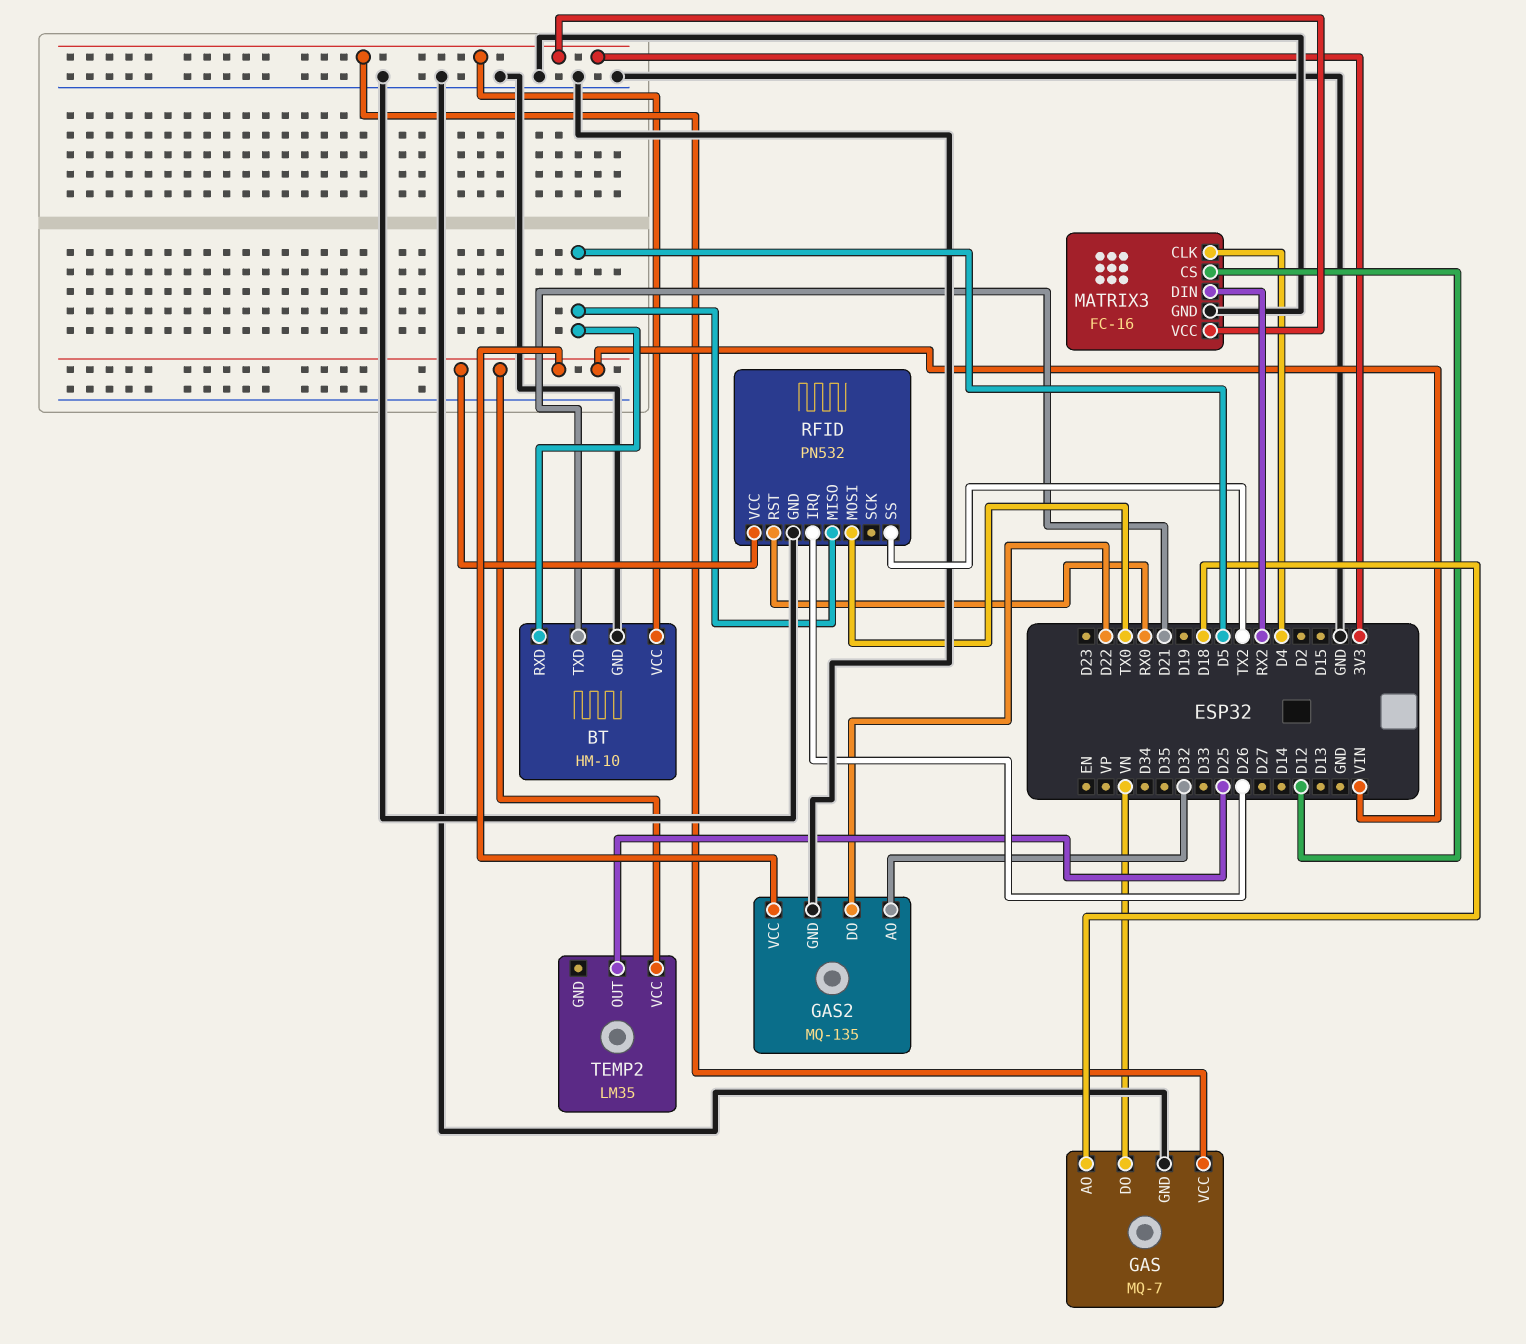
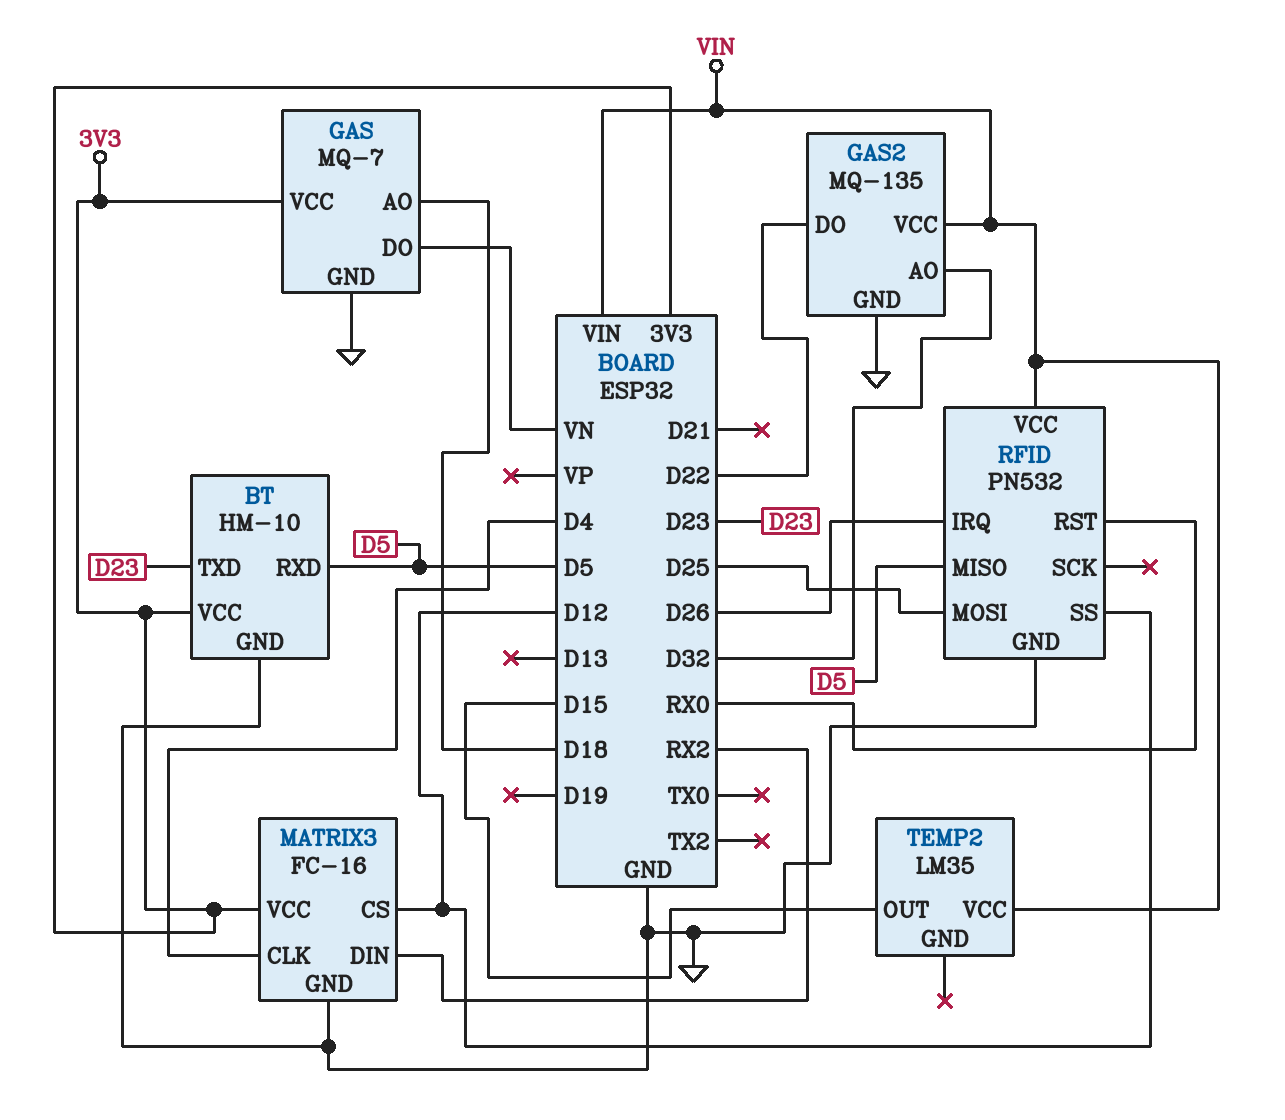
BT pin TXD: D21 -> D23
RFID pin MOSI: TX0 -> D25
RFID pin SS: TX2 -> D12
TEMP2 pin OUT: D25 -> D15

